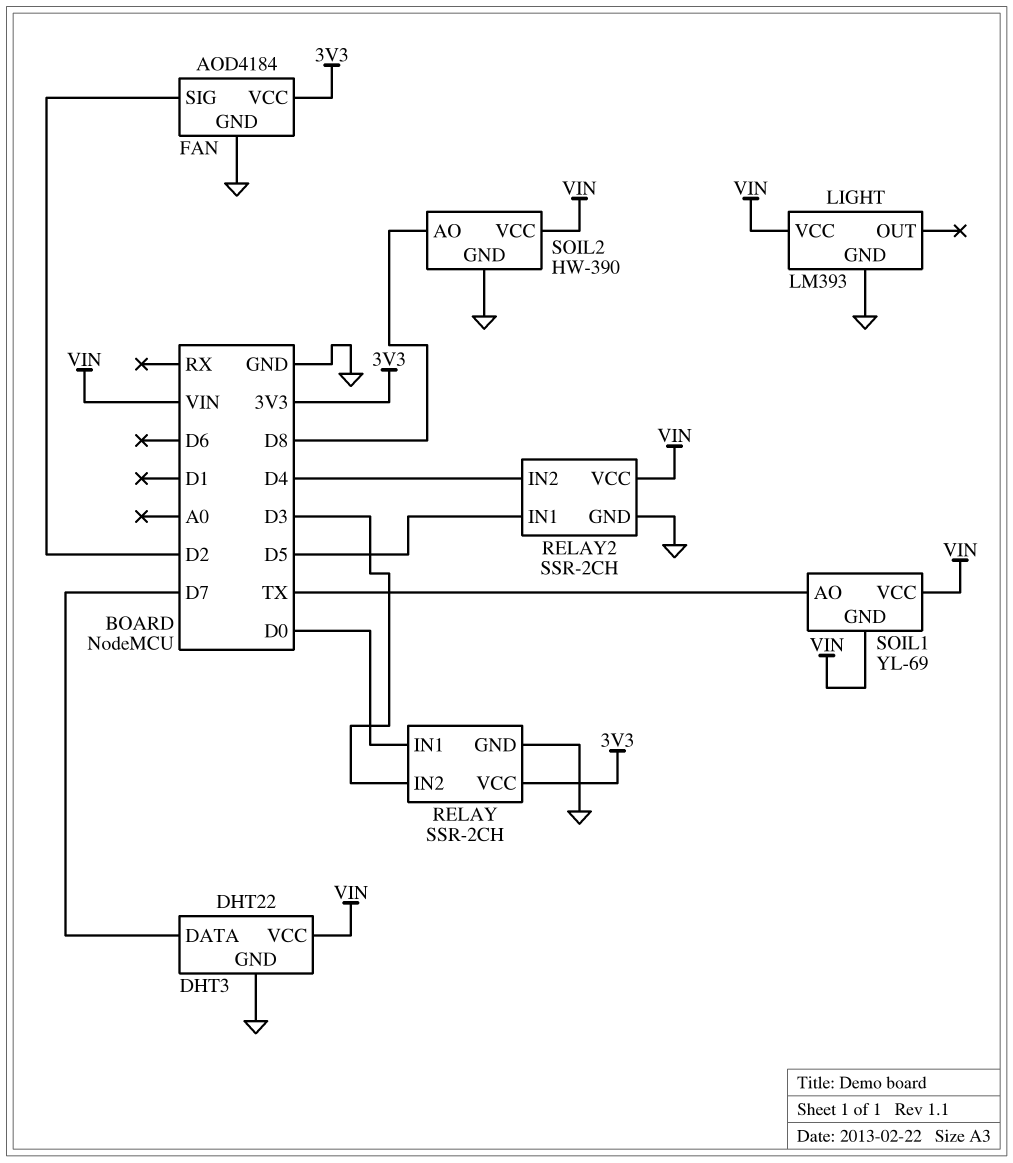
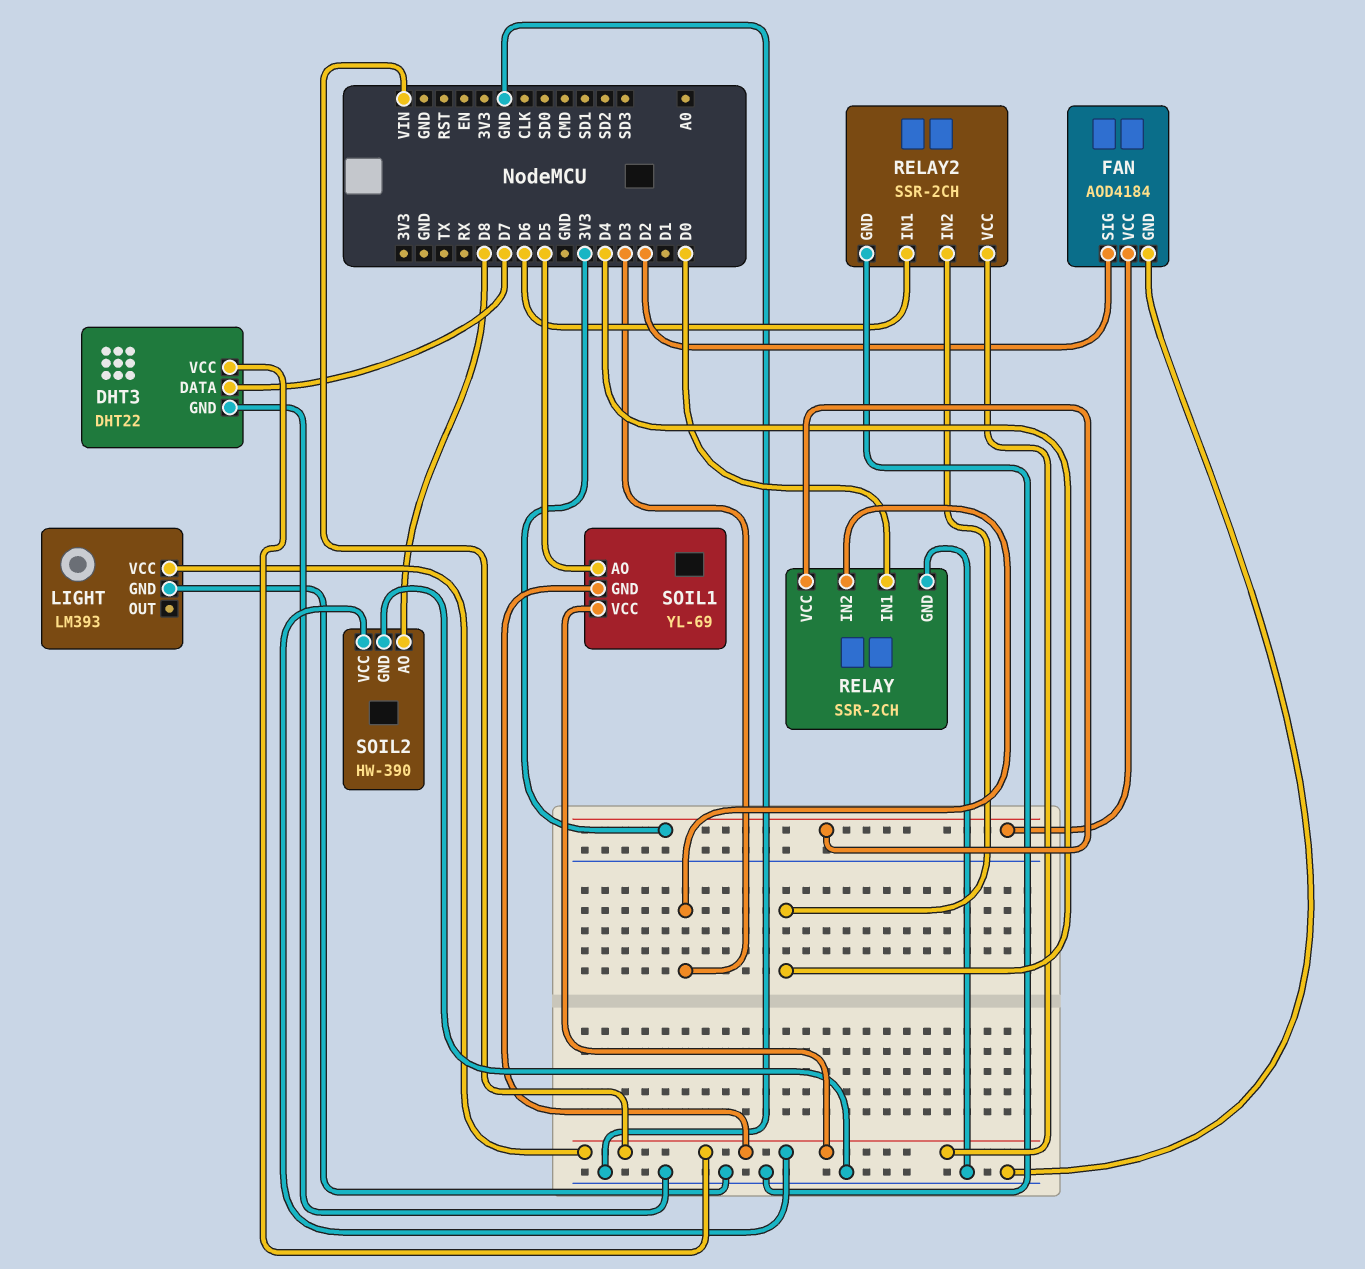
RELAY2 pin IN1: D5 -> D6
SOIL1 pin AO: TX -> D5

